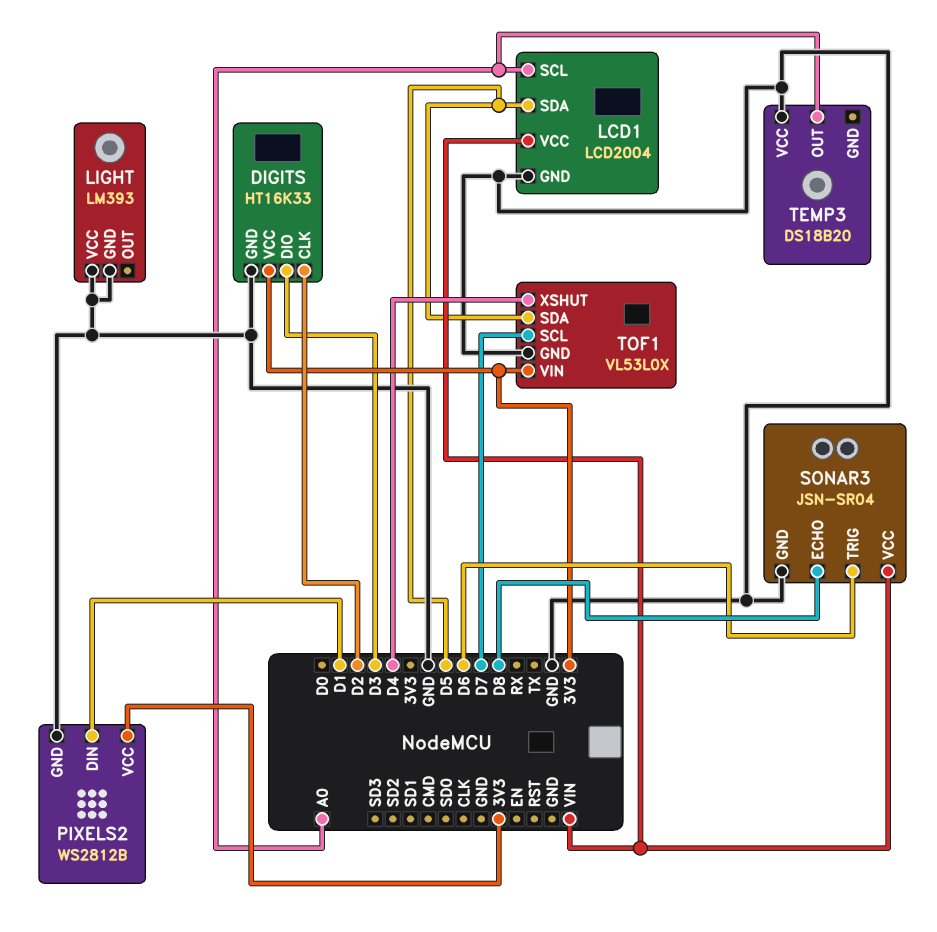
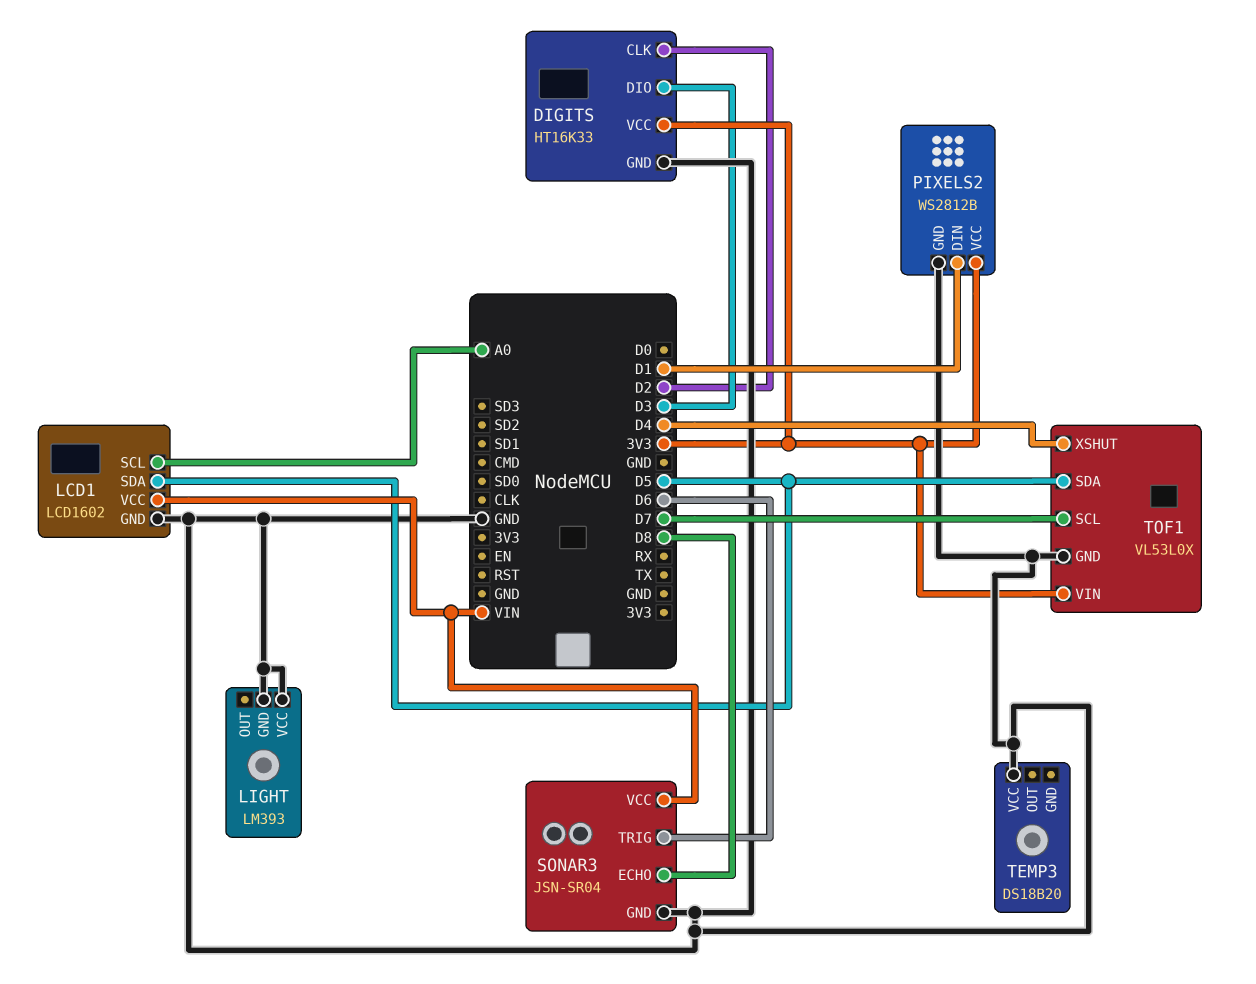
LCD1: LCD2004 -> LCD1602
TEMP3 pin OUT: A0 -> none

